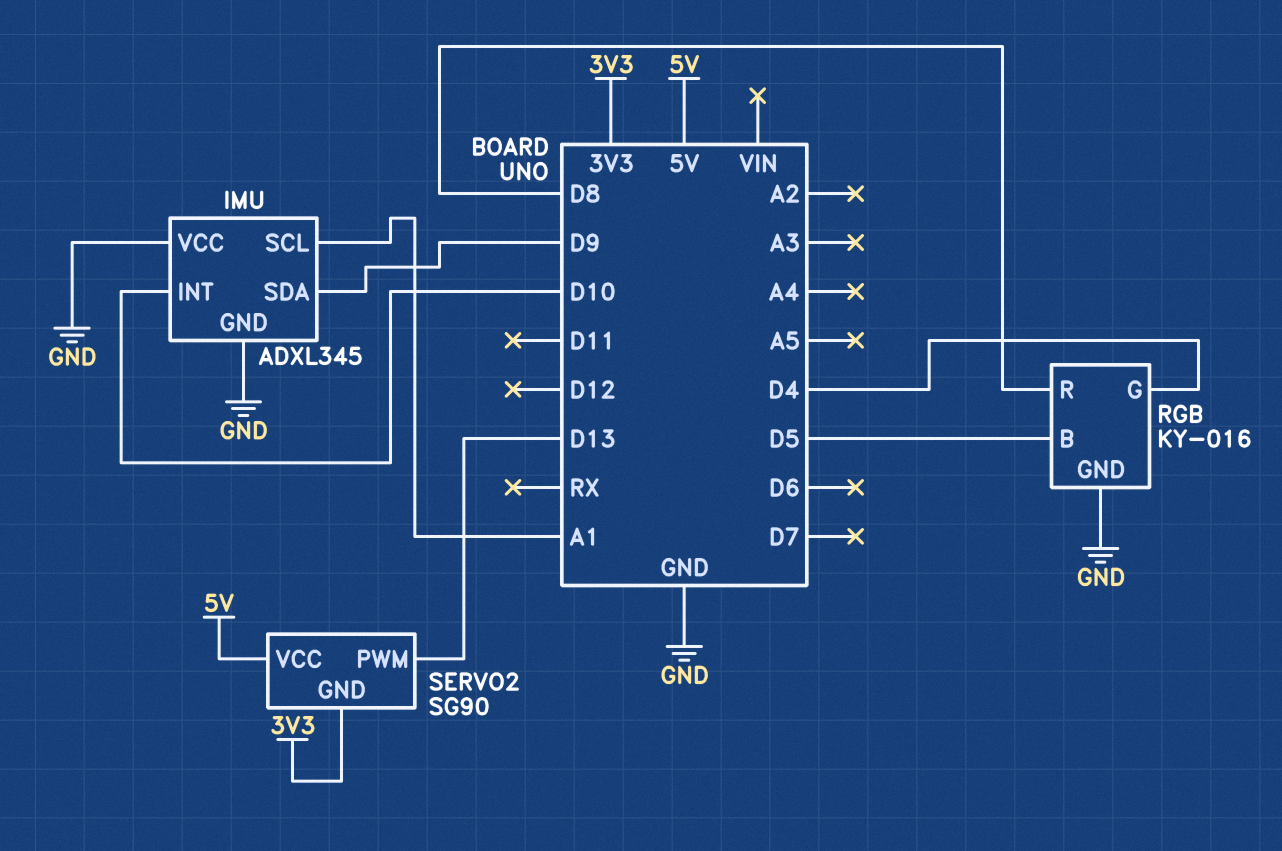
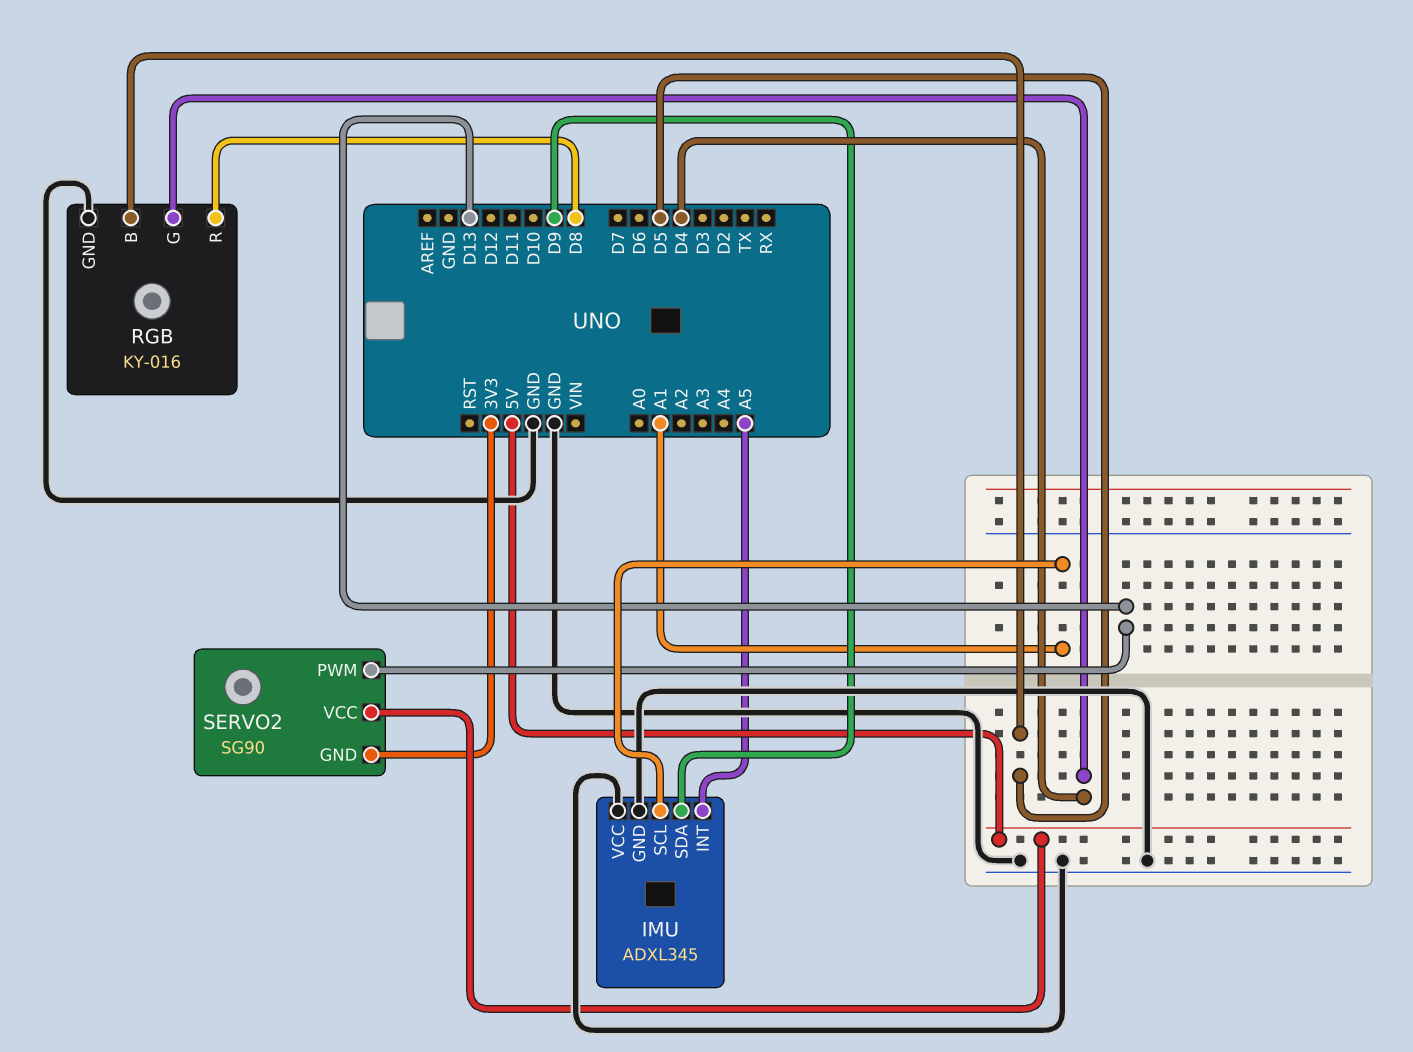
IMU pin INT: D10 -> A5

